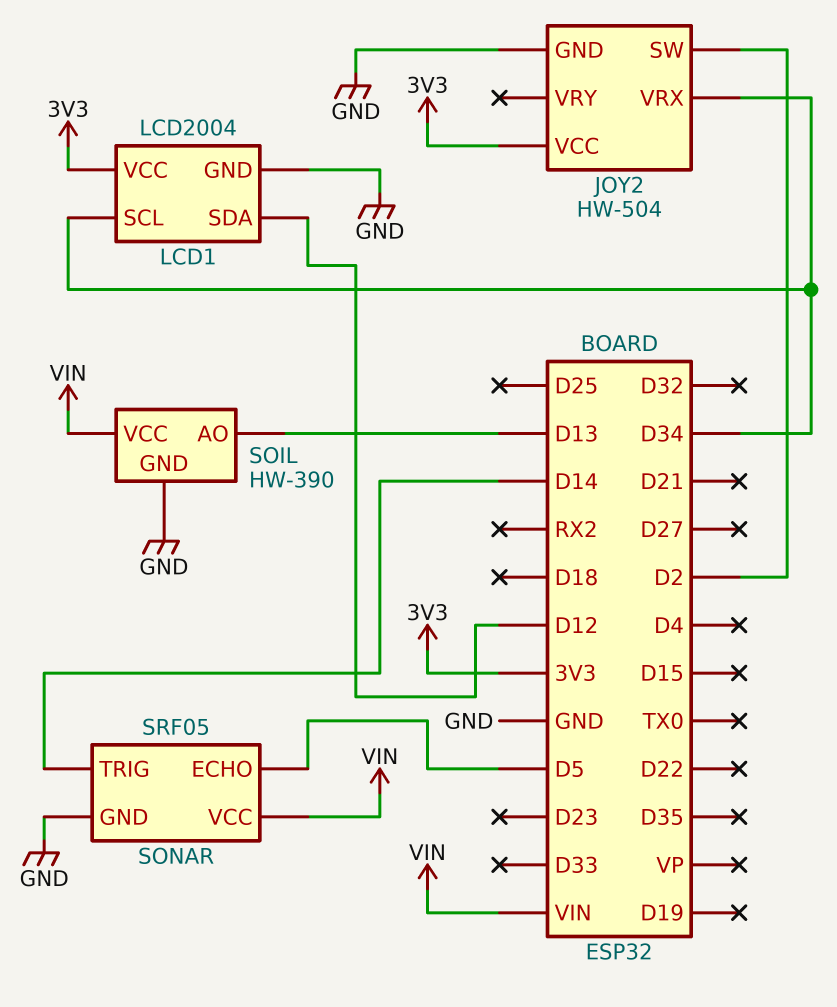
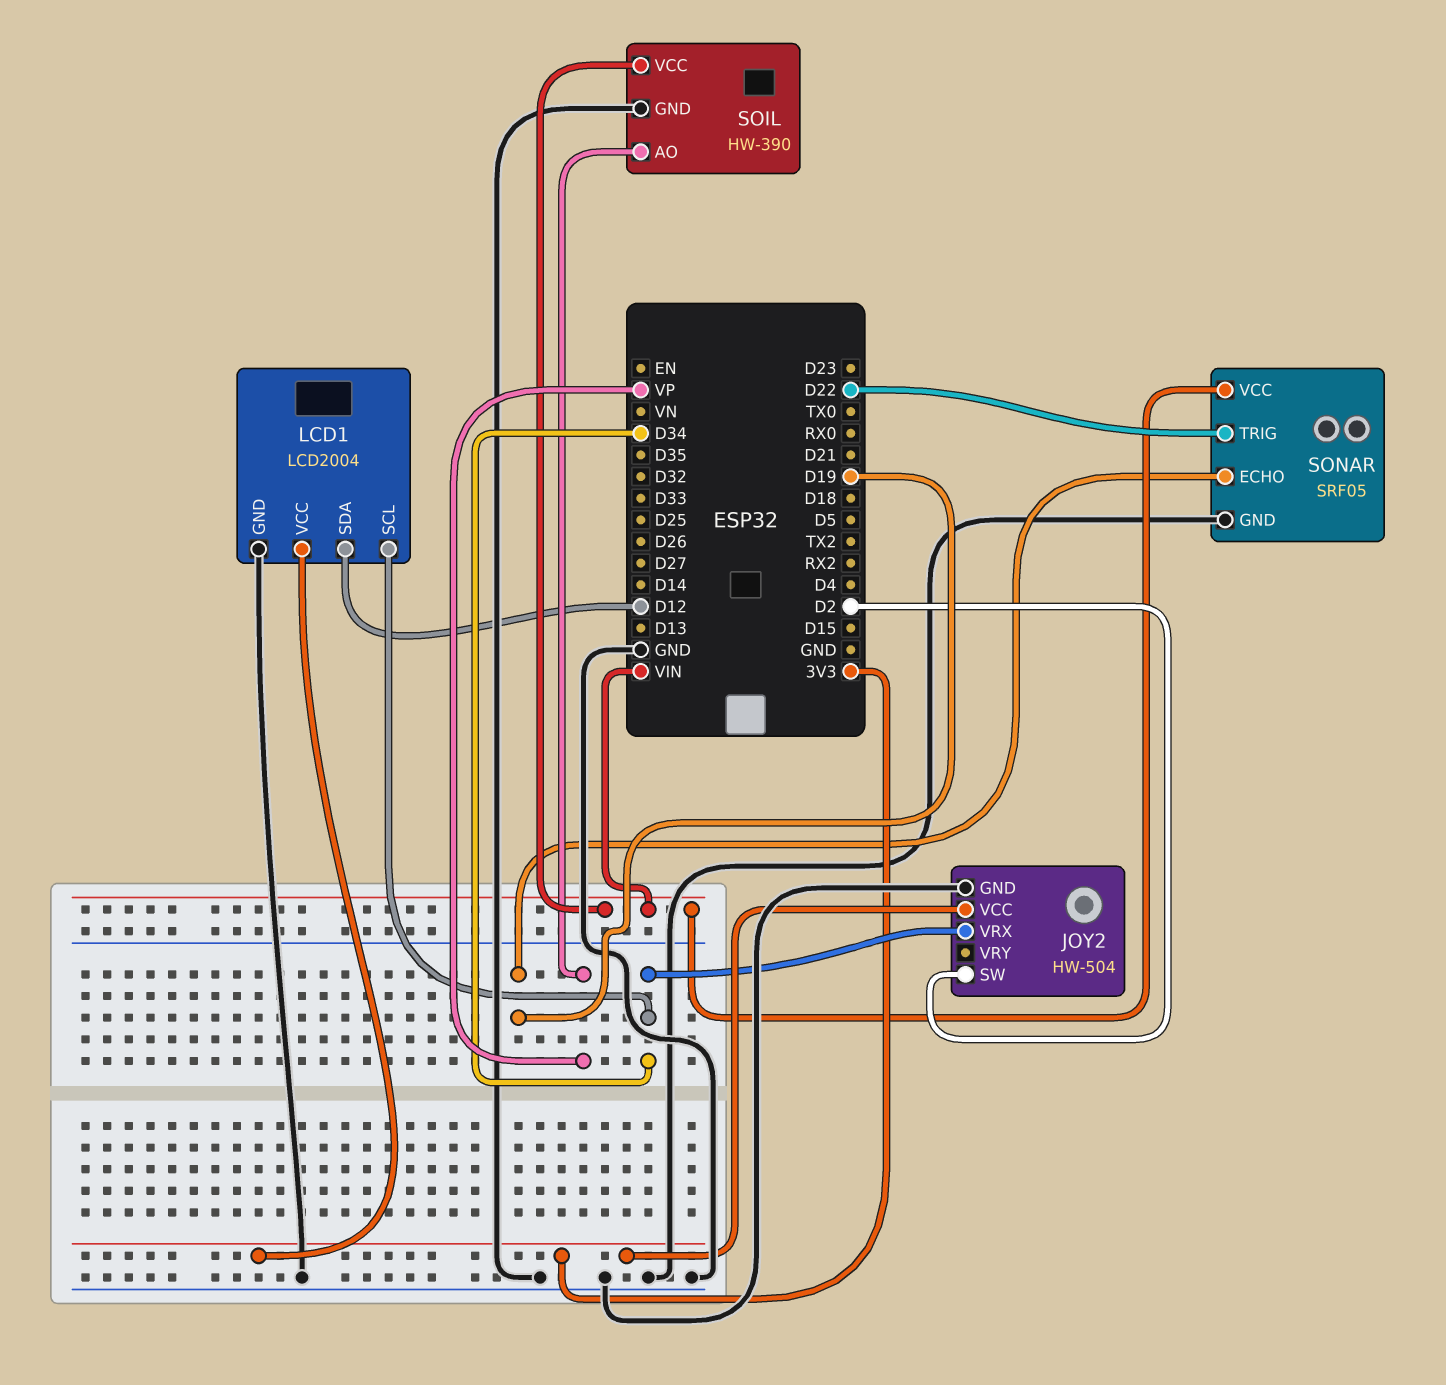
SOIL pin AO: D13 -> VP
SONAR pin ECHO: D5 -> D19
SONAR pin TRIG: D14 -> D22

